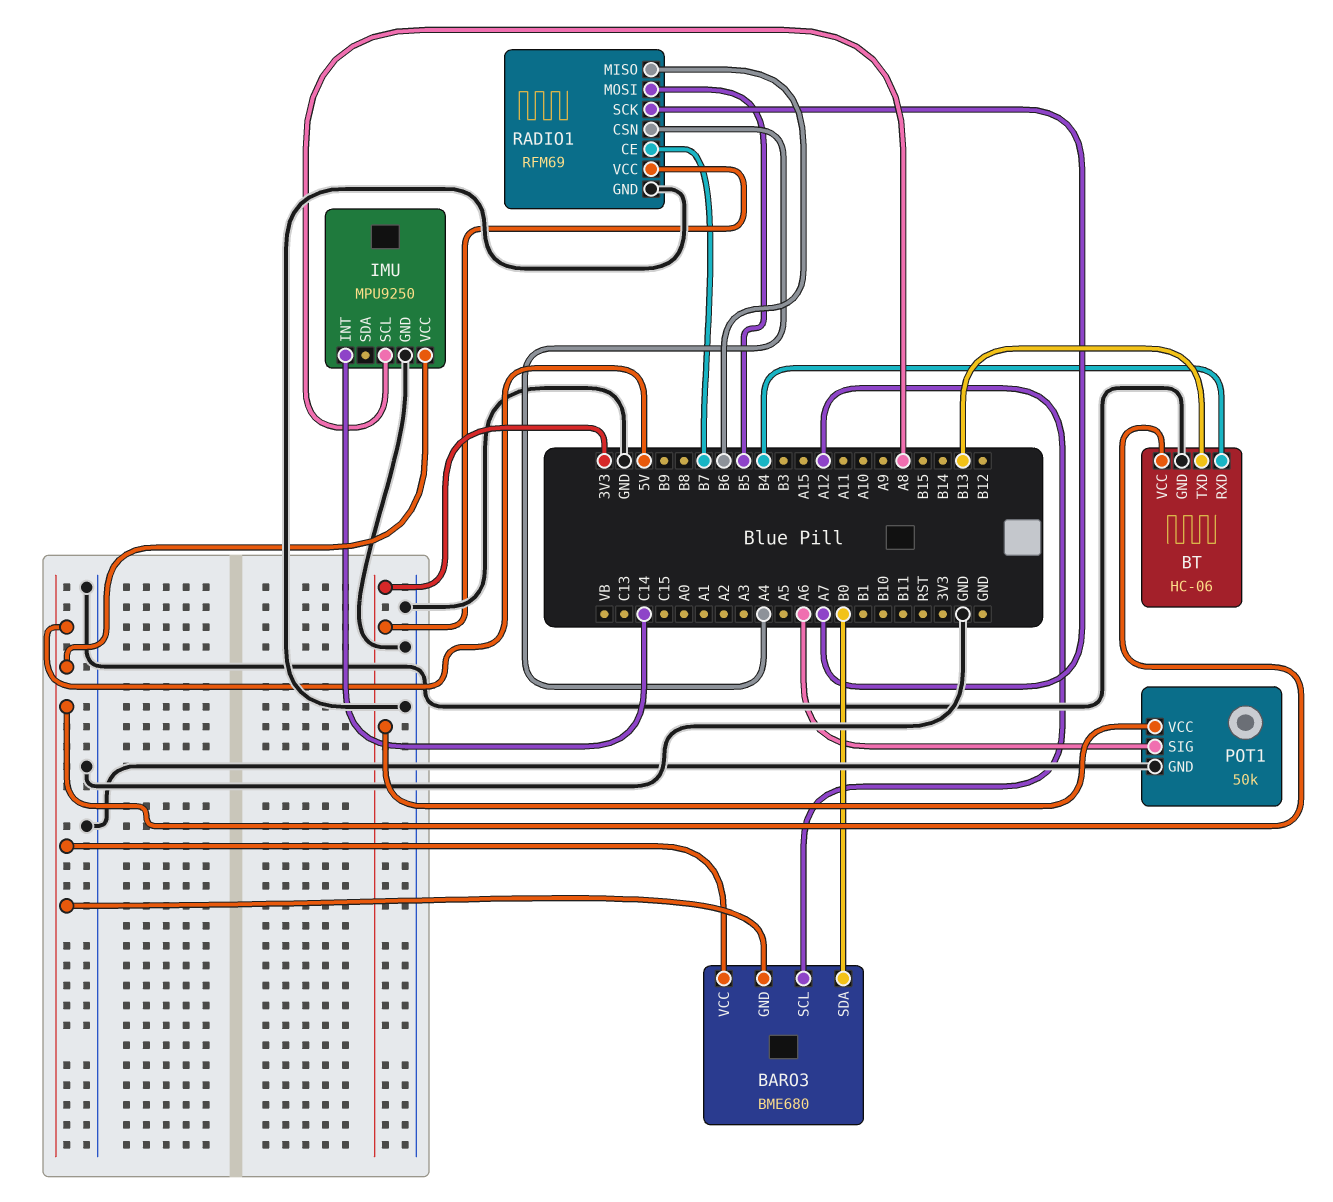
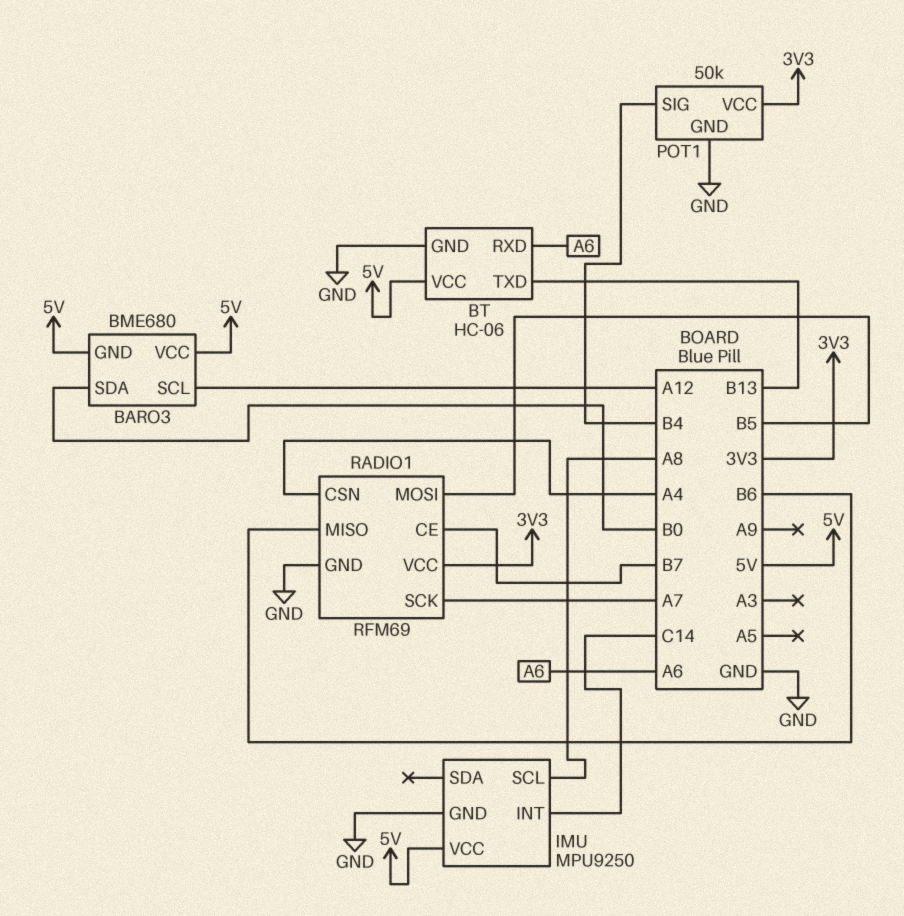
BT pin RXD: B4 -> A6
POT1 pin SIG: A6 -> B4

